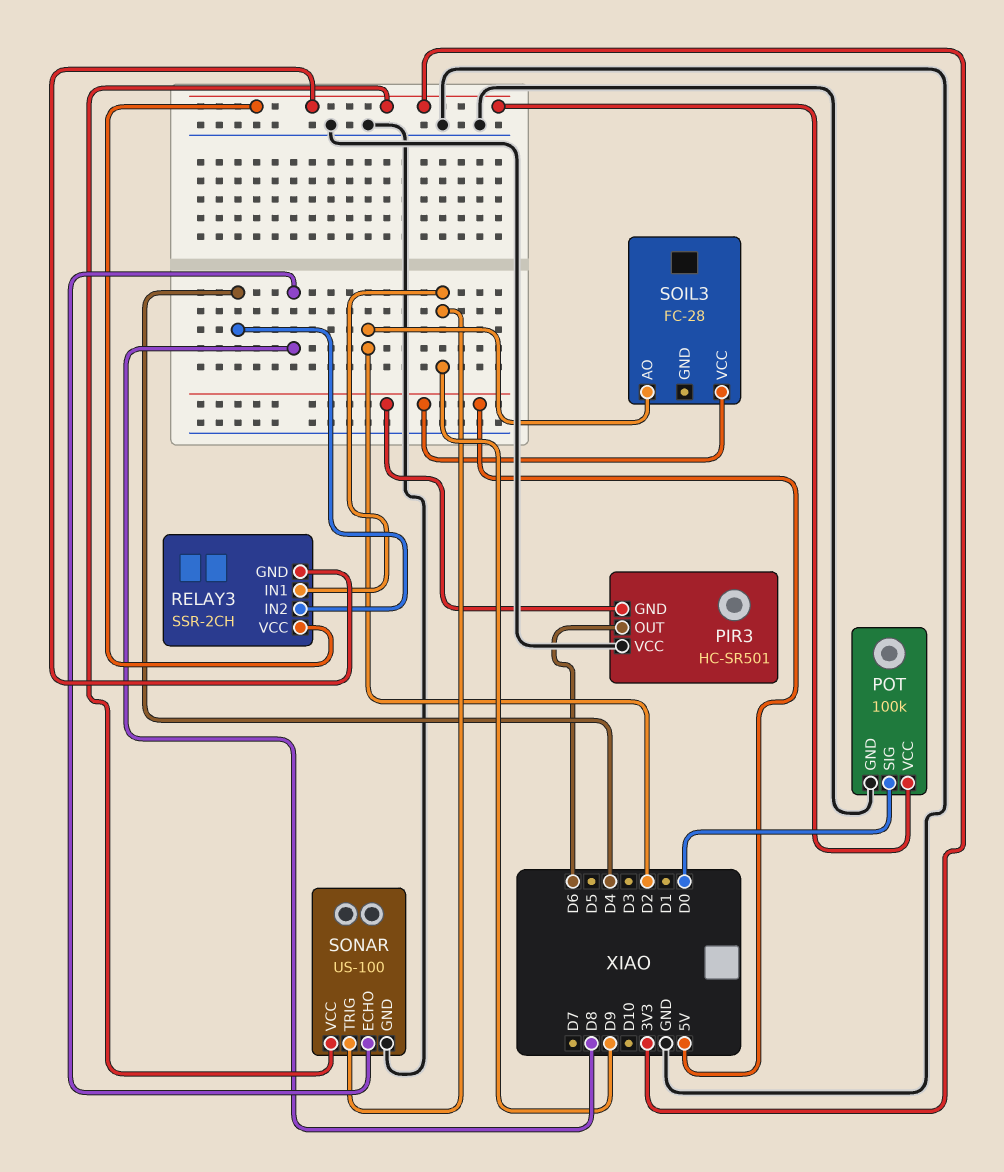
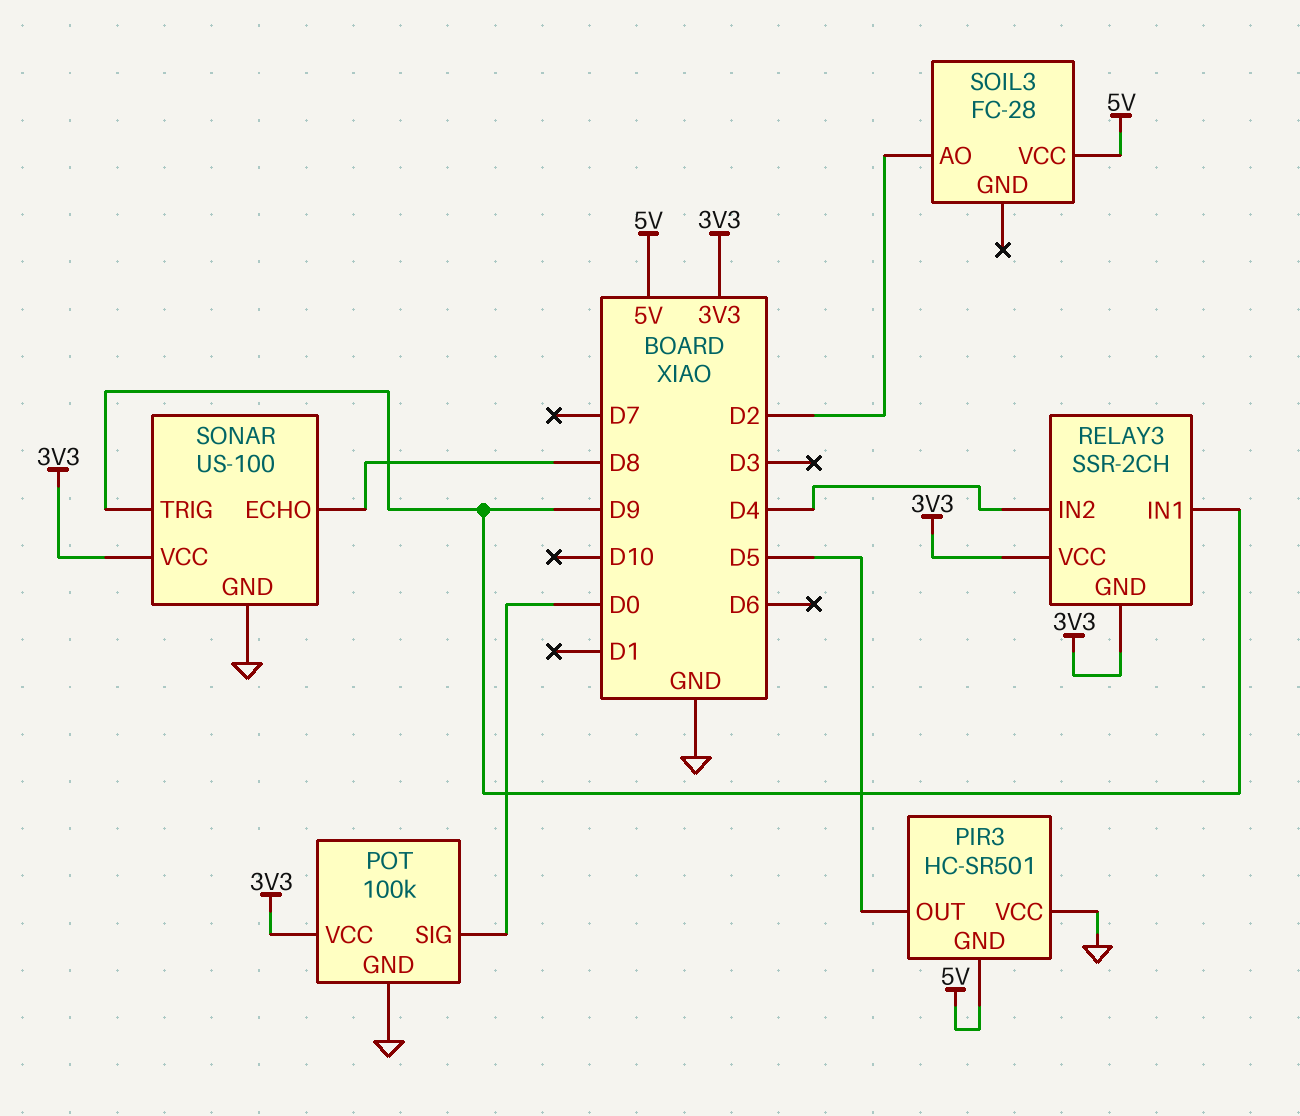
PIR3 pin OUT: D6 -> D5

